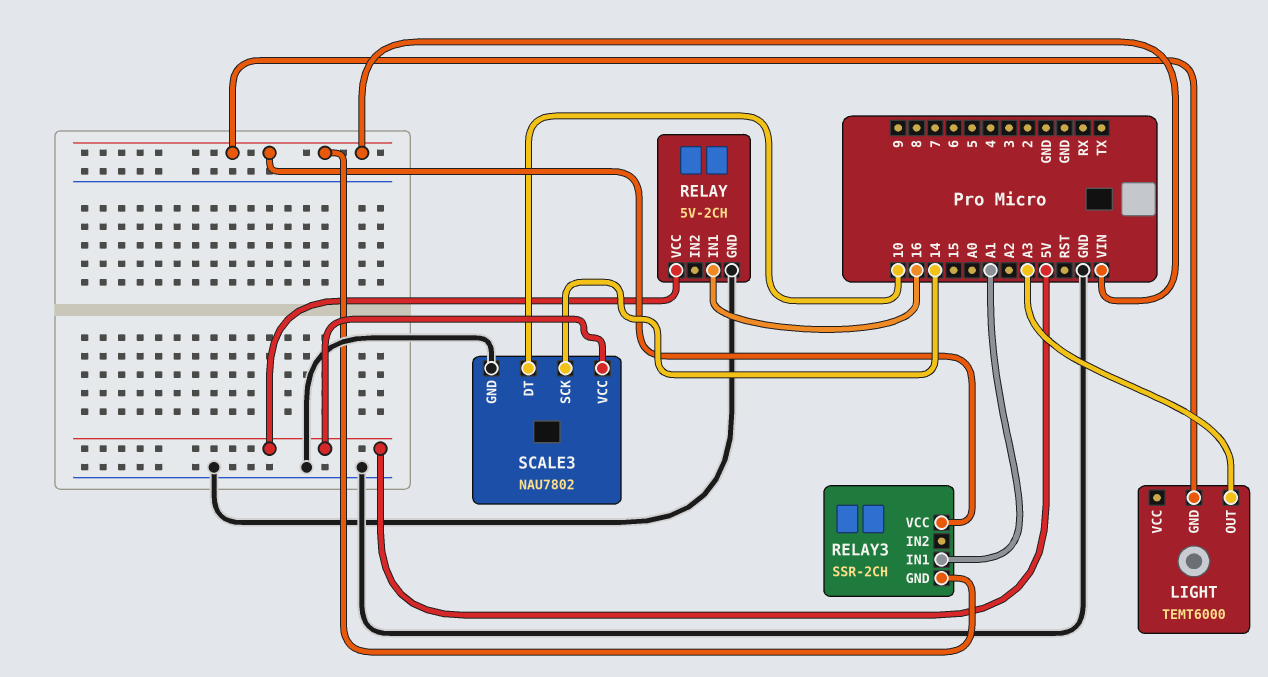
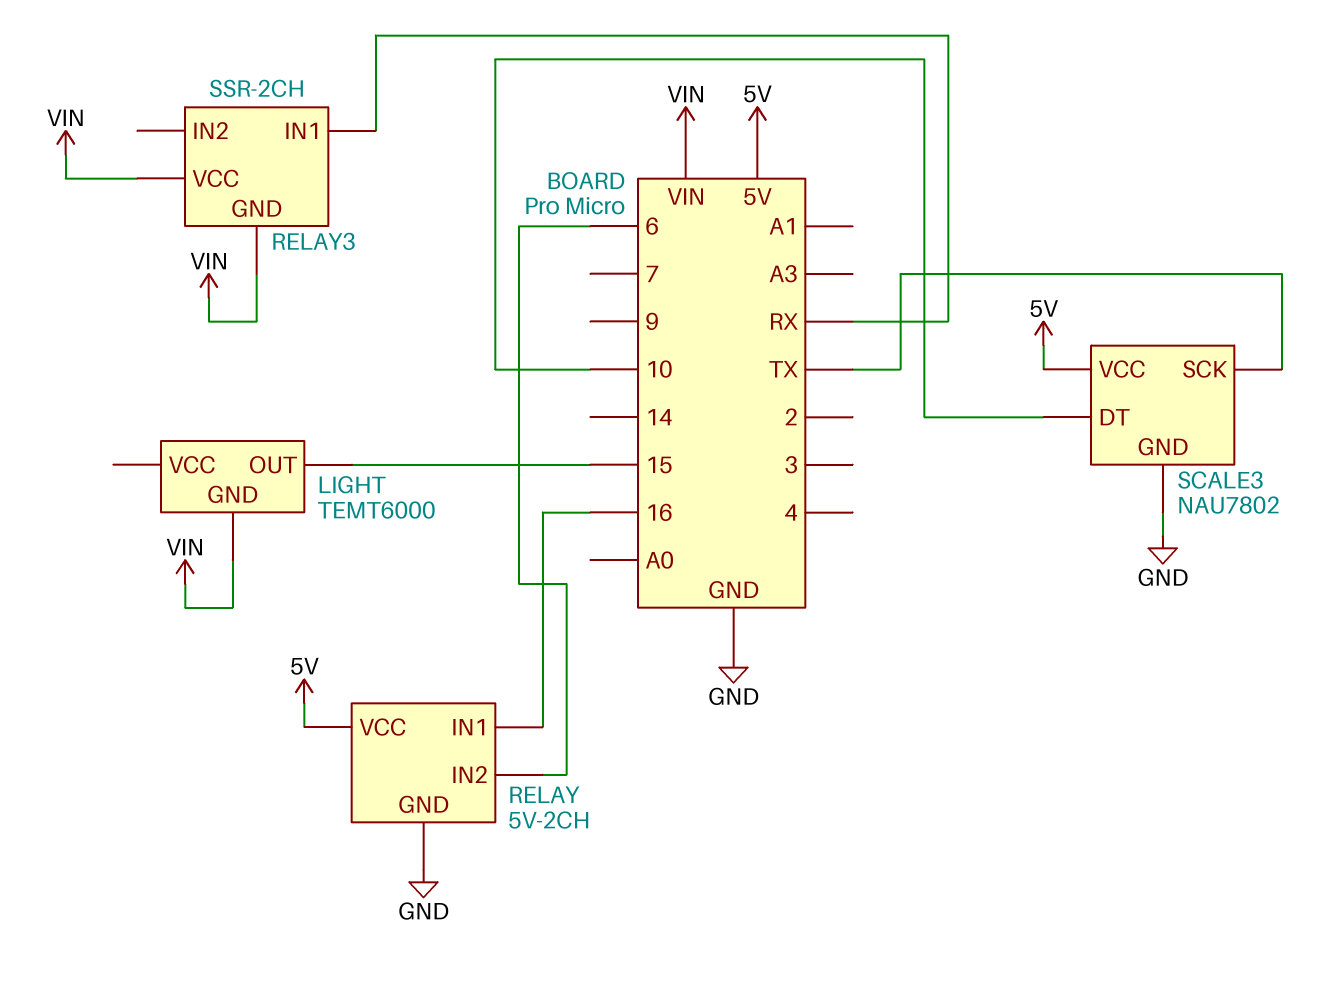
LIGHT pin OUT: A3 -> 15
RELAY pin IN2: none -> 6
RELAY3 pin IN1: A1 -> RX
SCALE3 pin SCK: 14 -> TX

